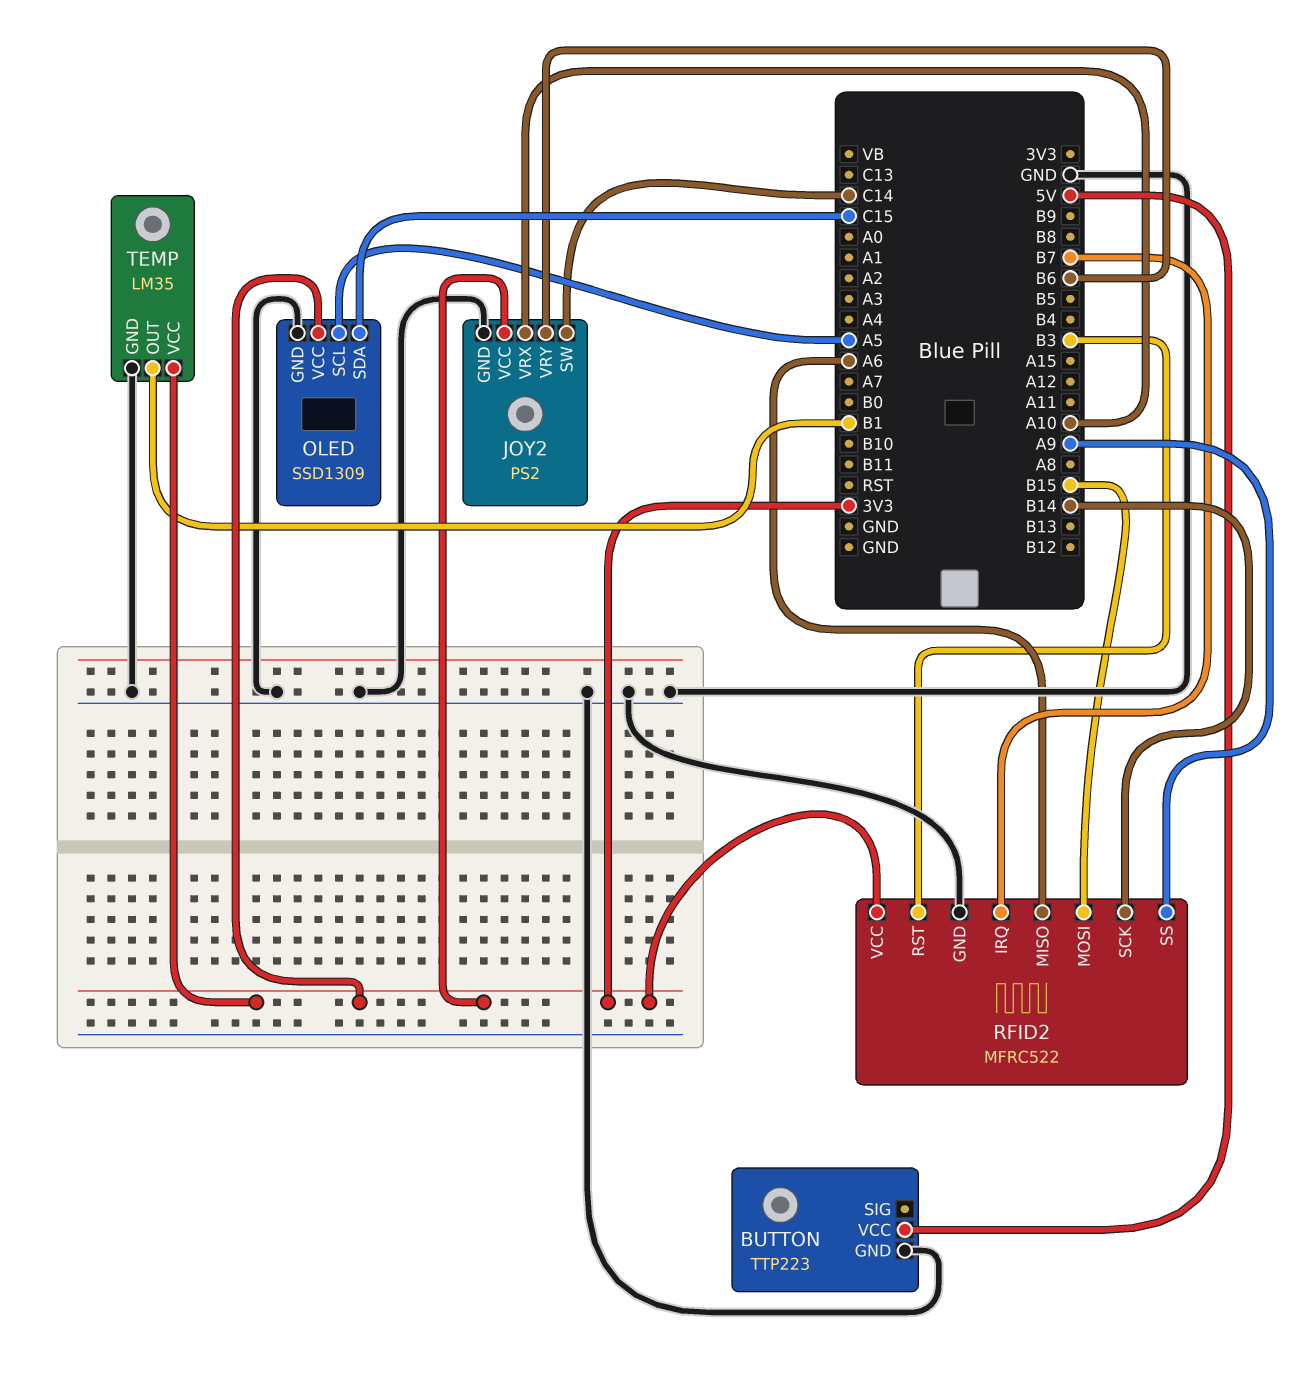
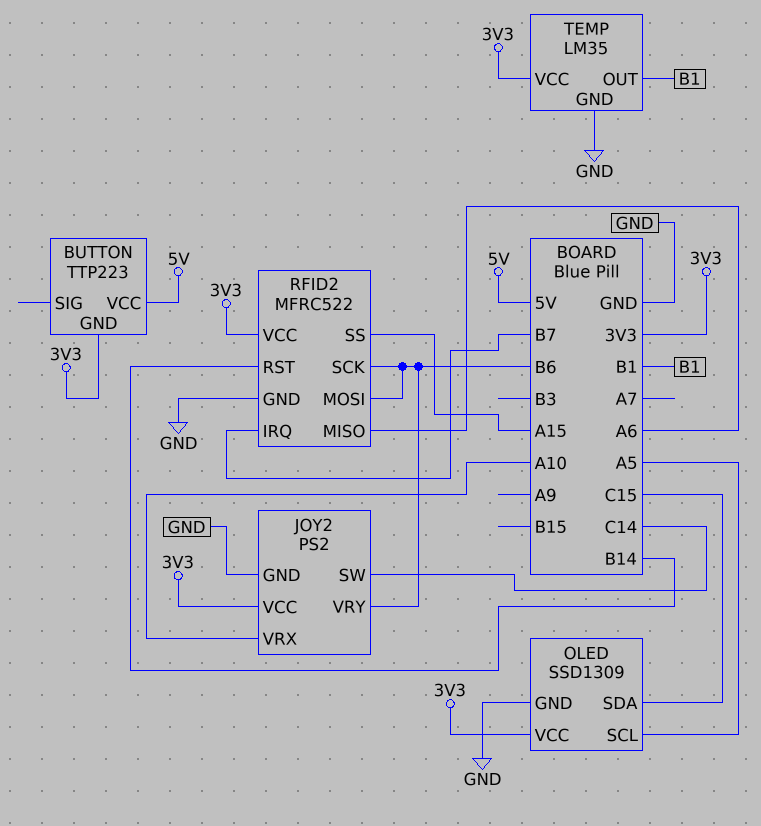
BUTTON pin GND: GND -> 3V3
RFID2 pin MOSI: B15 -> B6
RFID2 pin RST: B3 -> B14
RFID2 pin SCK: B14 -> B6
RFID2 pin SS: A9 -> A15

